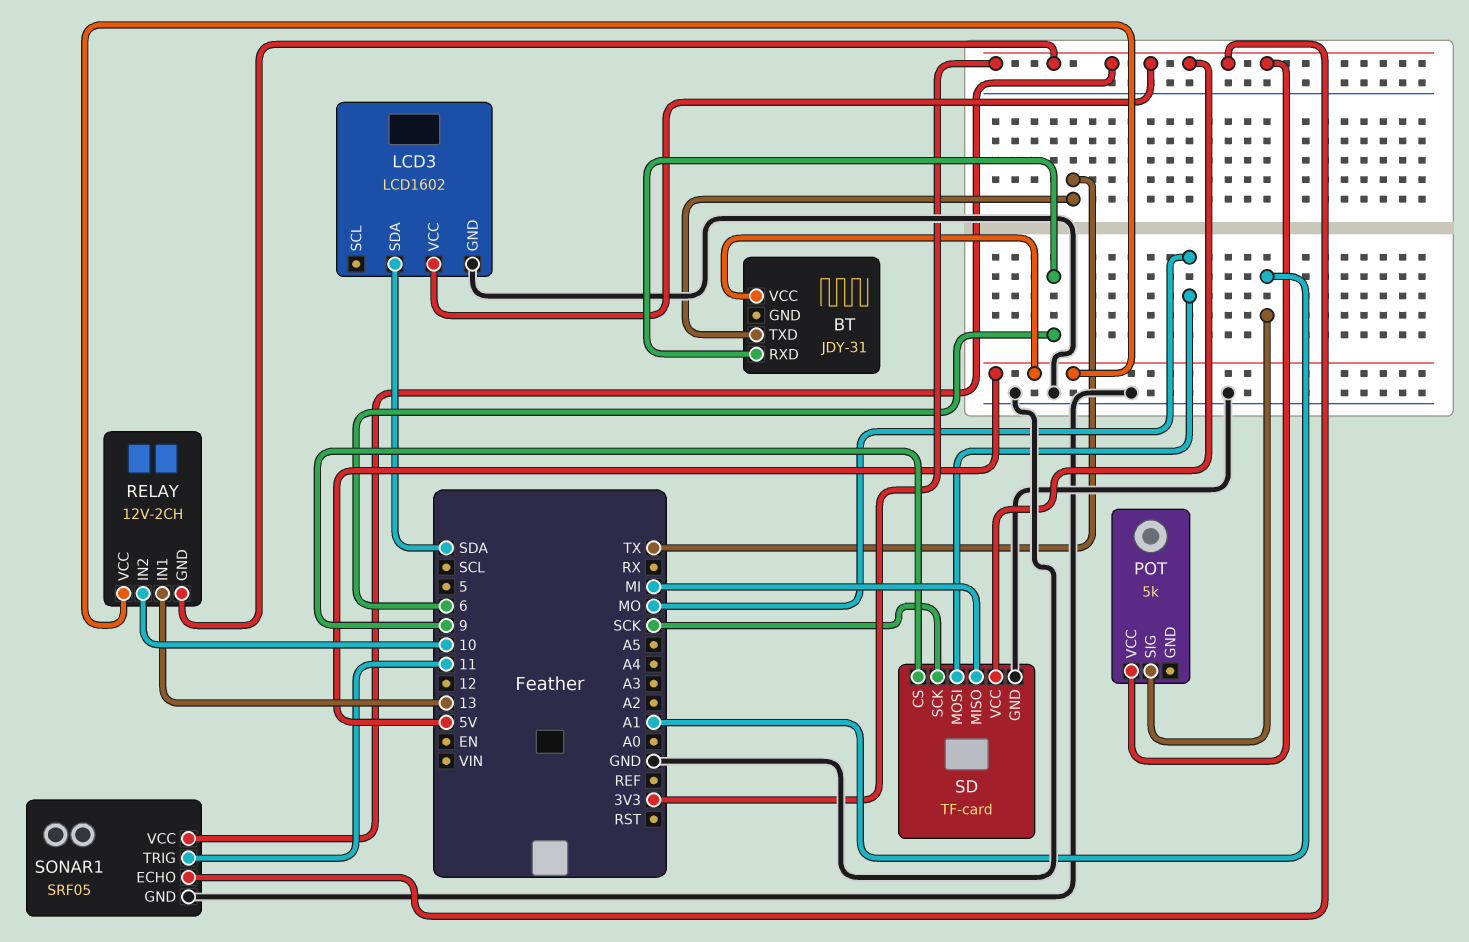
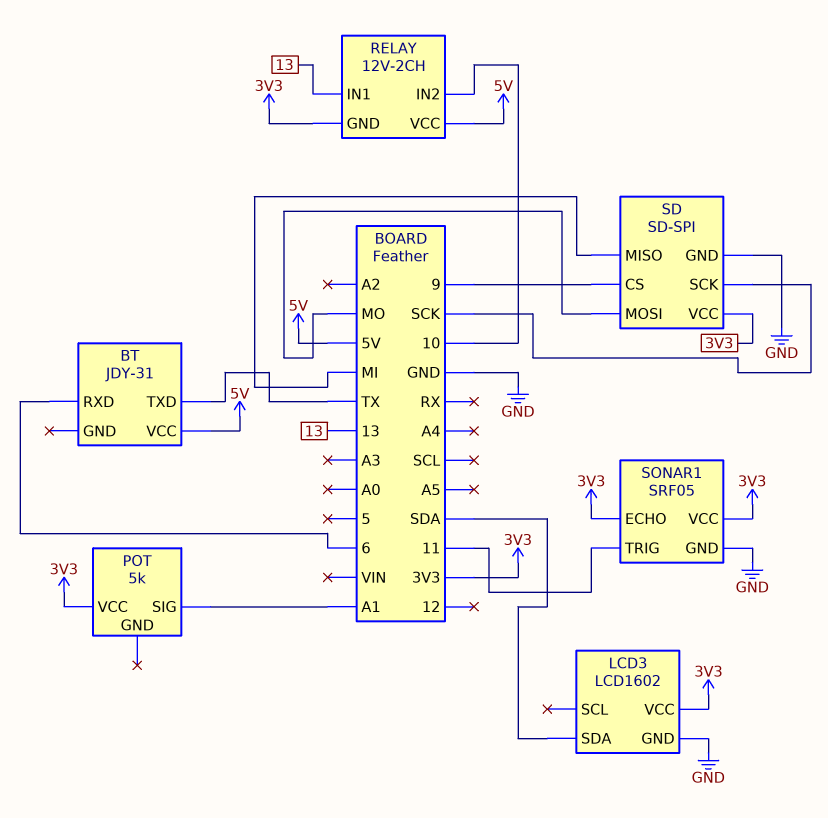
SD: TF-card -> SD-SPI

